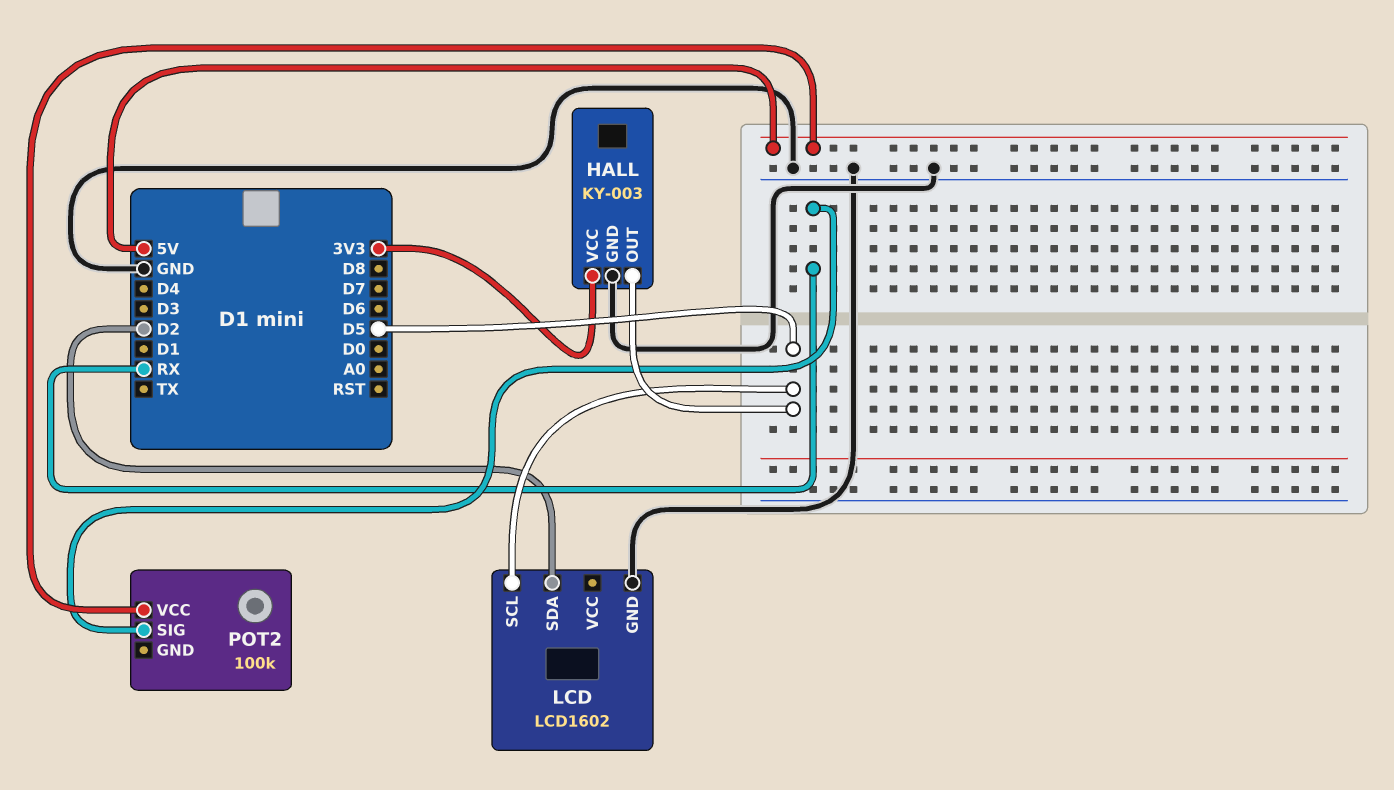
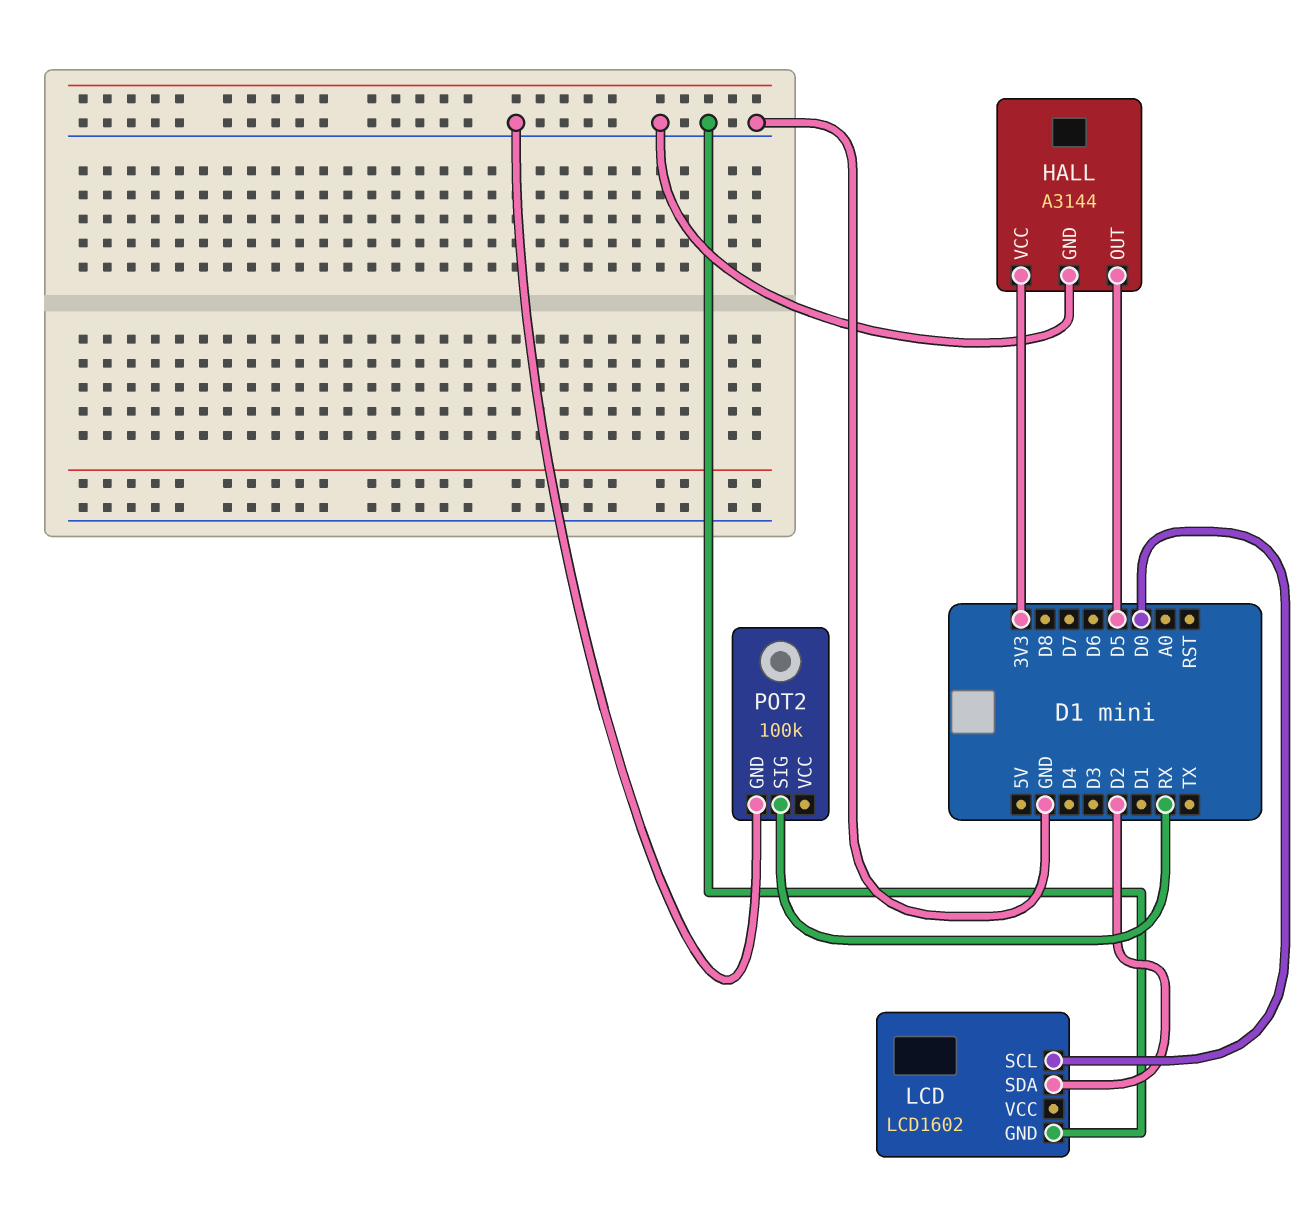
HALL: KY-003 -> A3144
LCD pin SCL: D5 -> D0
POT2 pin GND: none -> GND
POT2 pin VCC: 5V -> none

